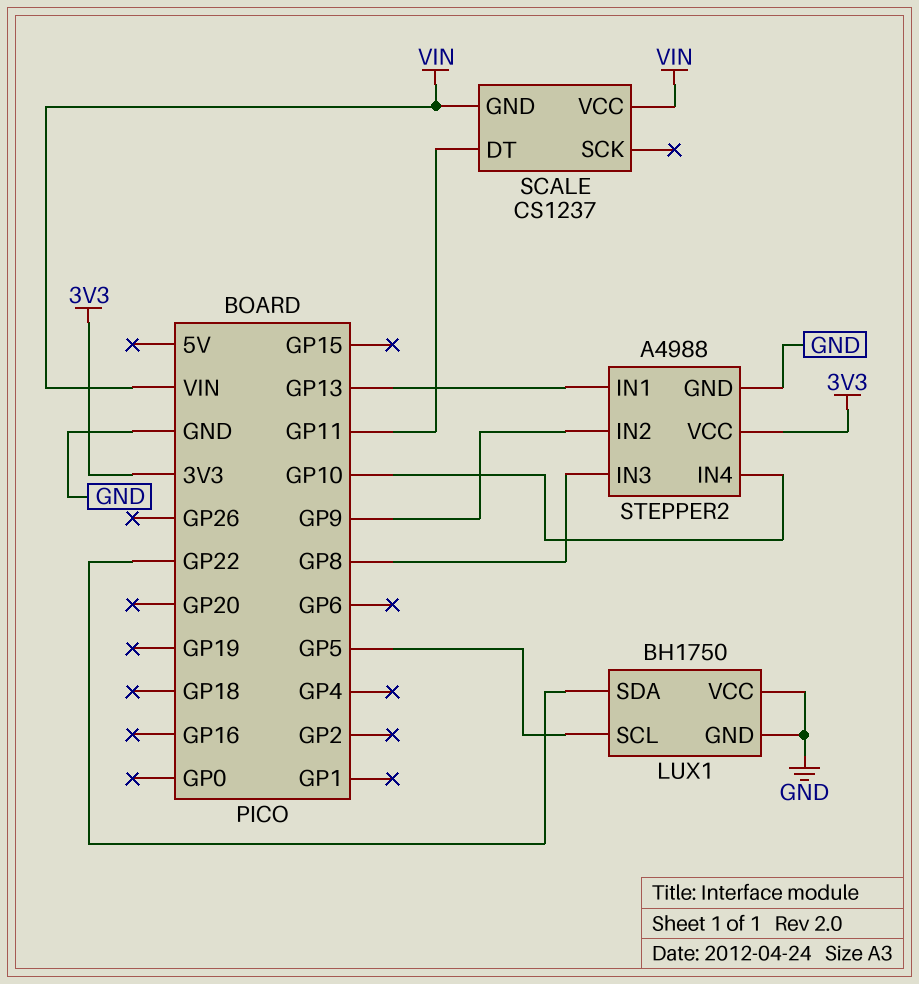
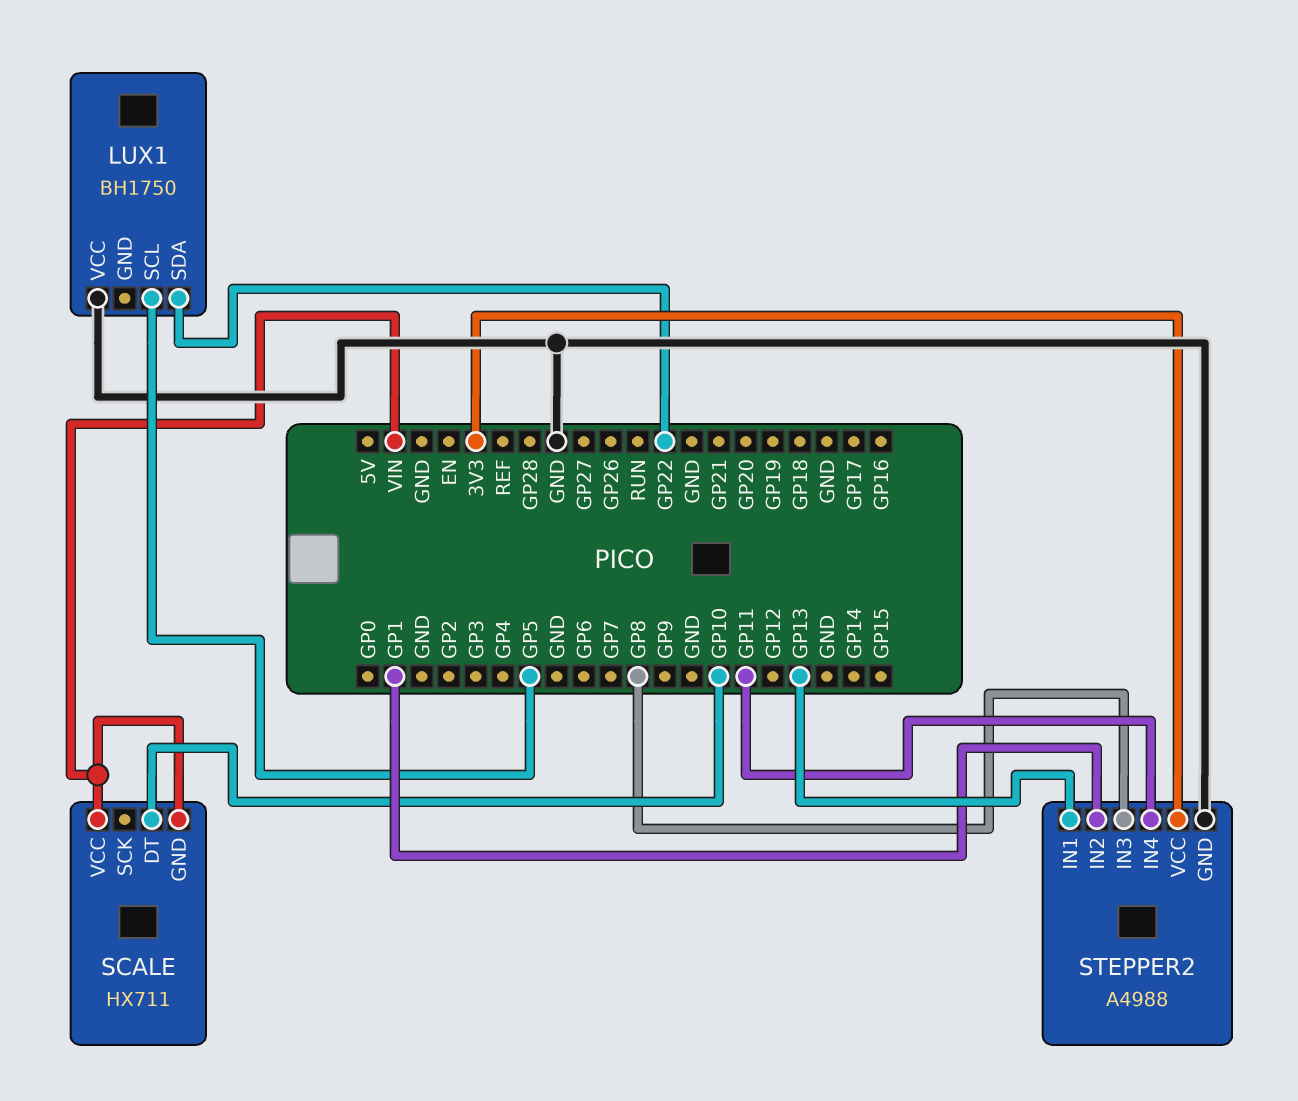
LUX1 pin GND: GND -> none
SCALE: CS1237 -> HX711
SCALE pin DT: GP11 -> GP10
STEPPER2 pin IN2: GP9 -> GP1
STEPPER2 pin IN4: GP10 -> GP11

